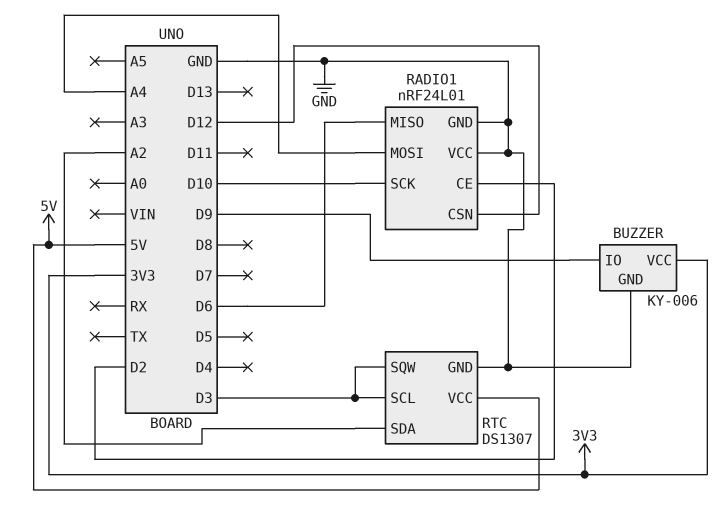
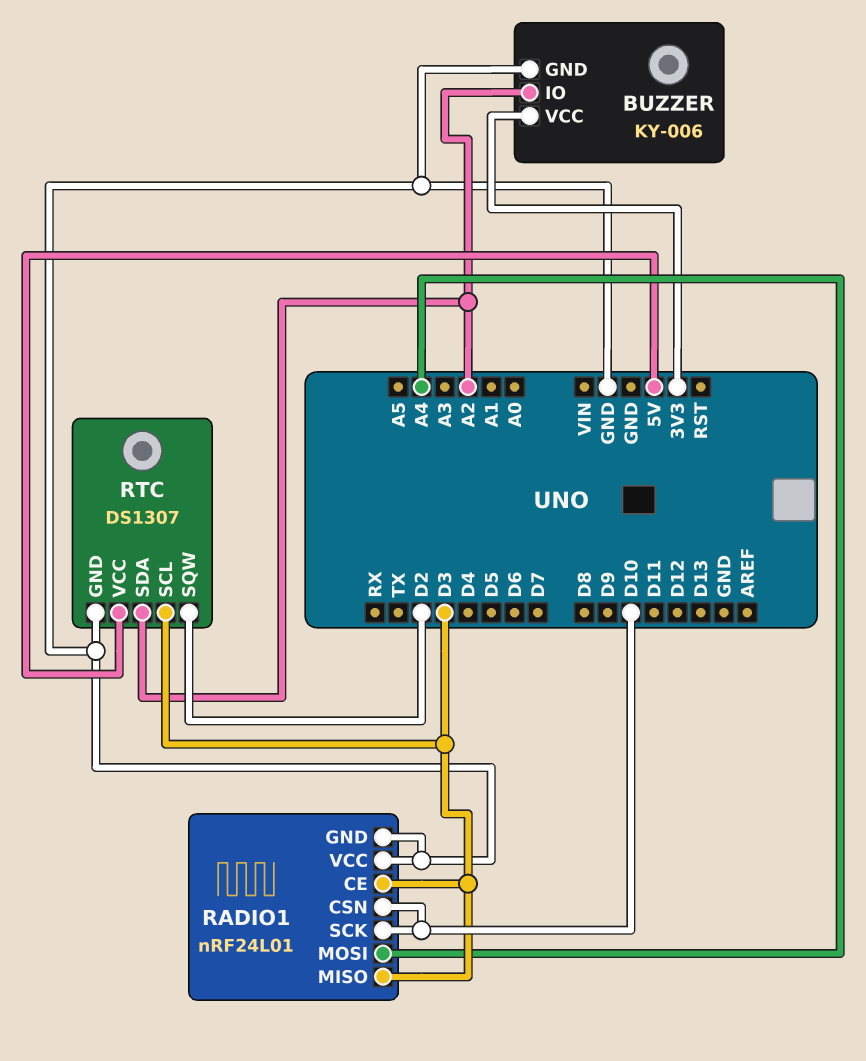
BUZZER pin IO: D9 -> A2
RADIO1 pin CE: D2 -> D3
RADIO1 pin CSN: D12 -> D10
RADIO1 pin MISO: D6 -> D3
RTC pin SQW: D3 -> D2

